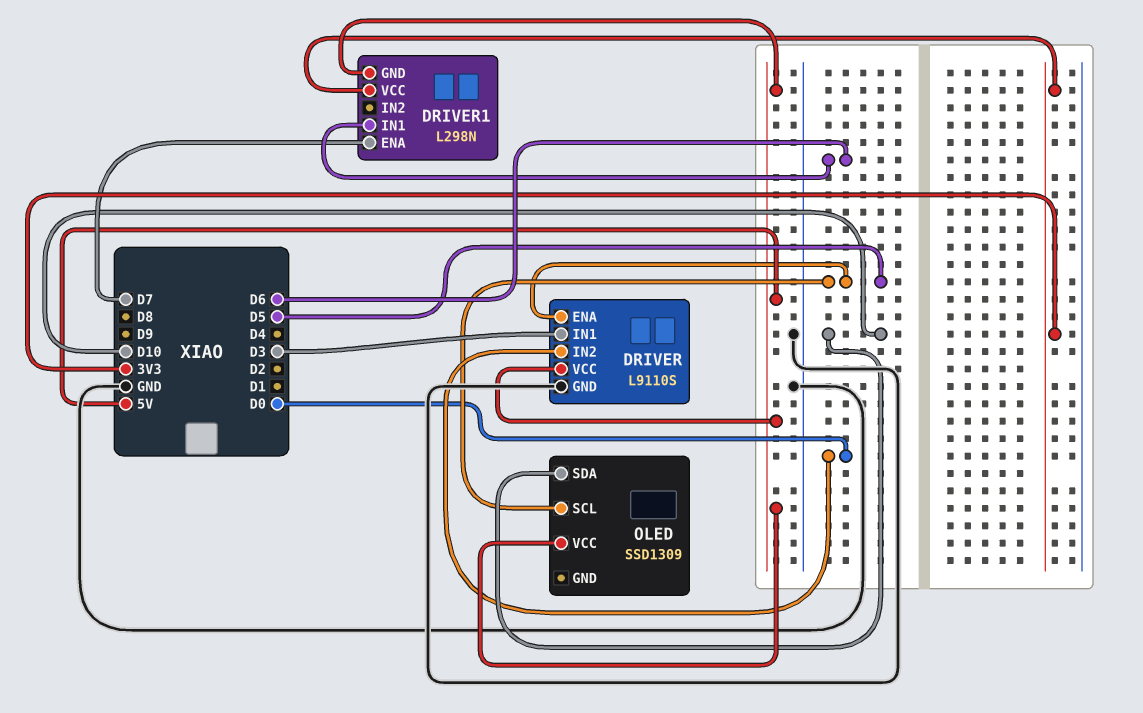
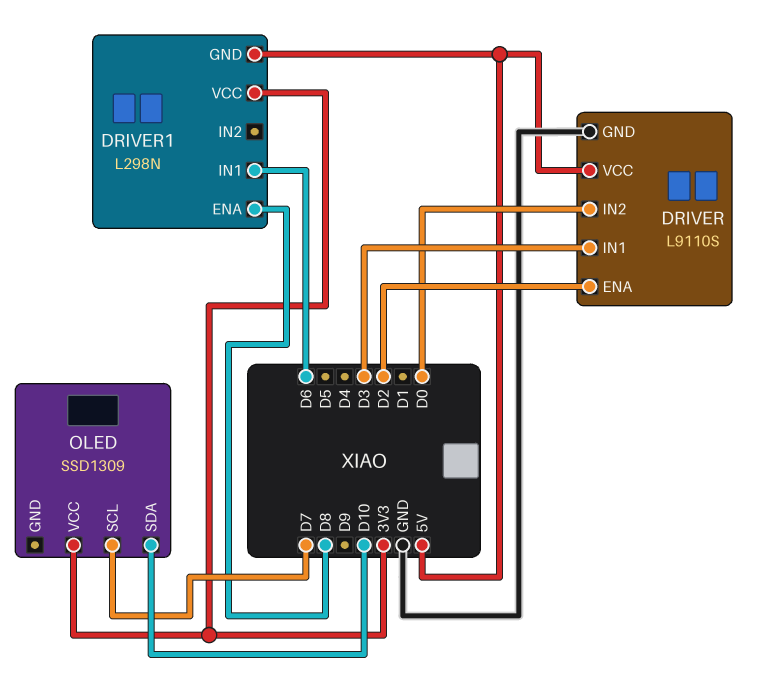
DRIVER pin ENA: D5 -> D2
DRIVER1 pin ENA: D7 -> D8
OLED pin SCL: D5 -> D7
OLED pin VCC: 5V -> 3V3

